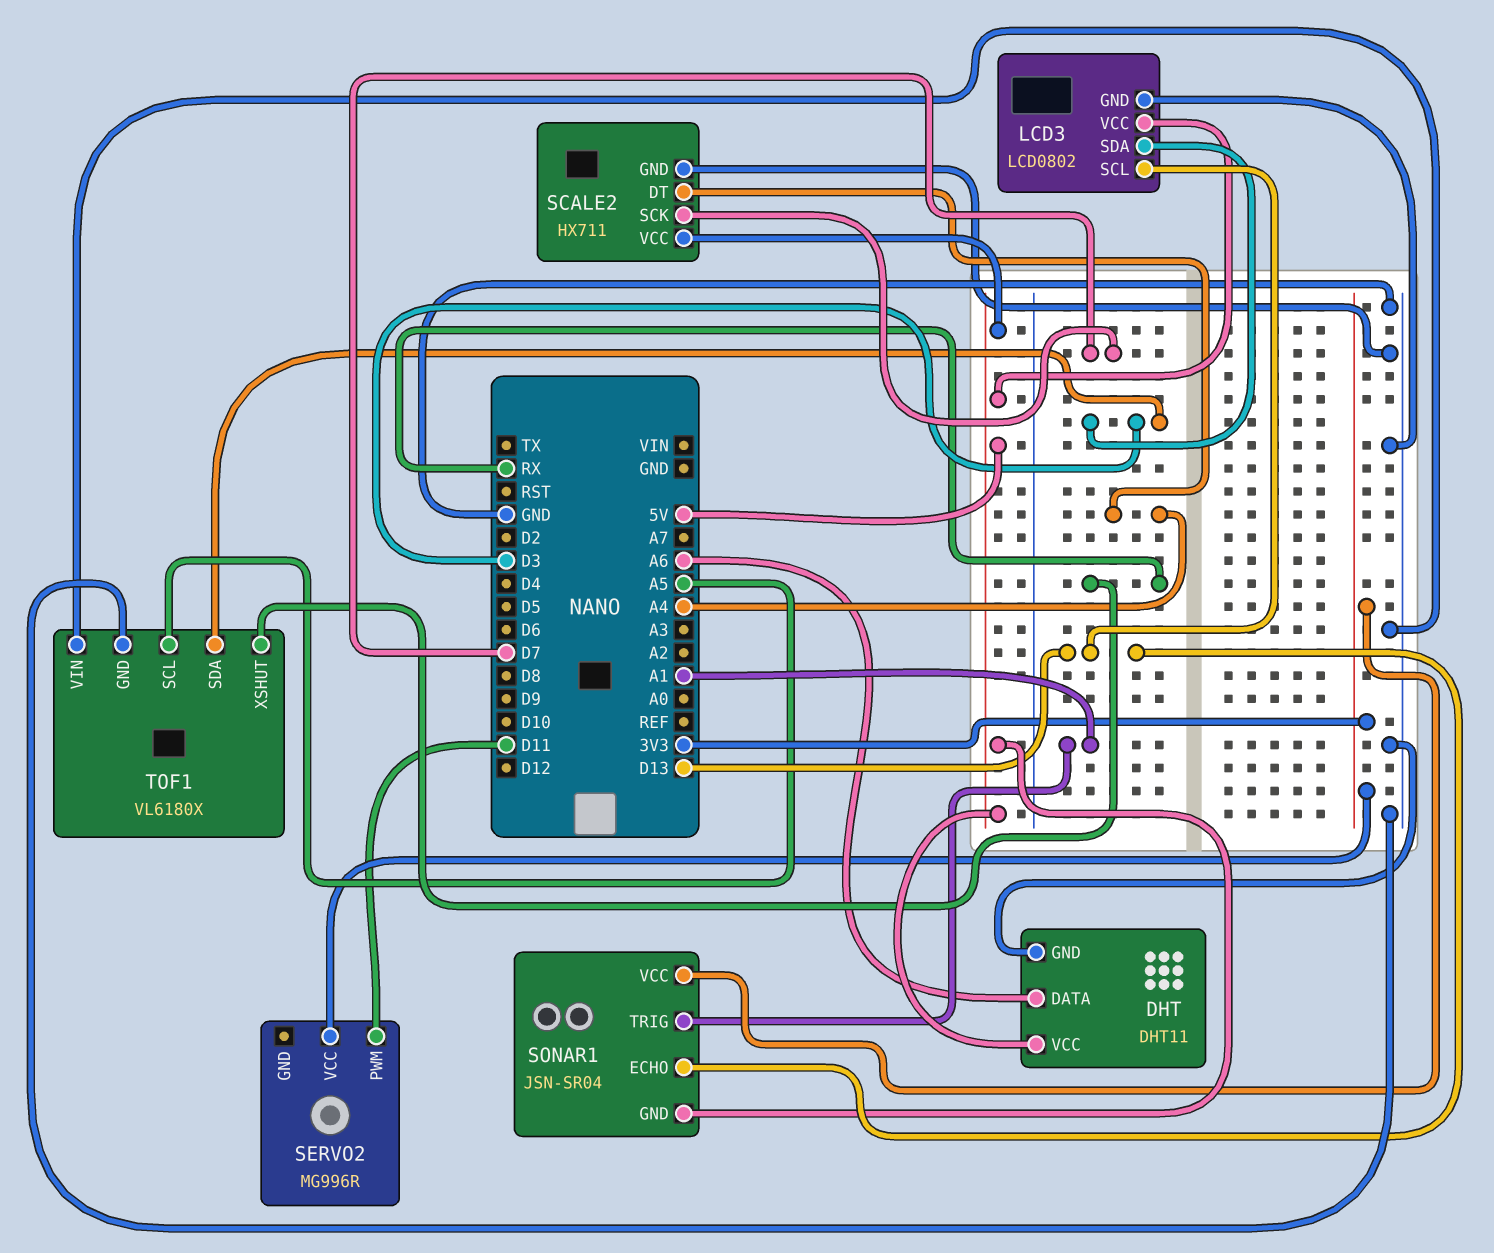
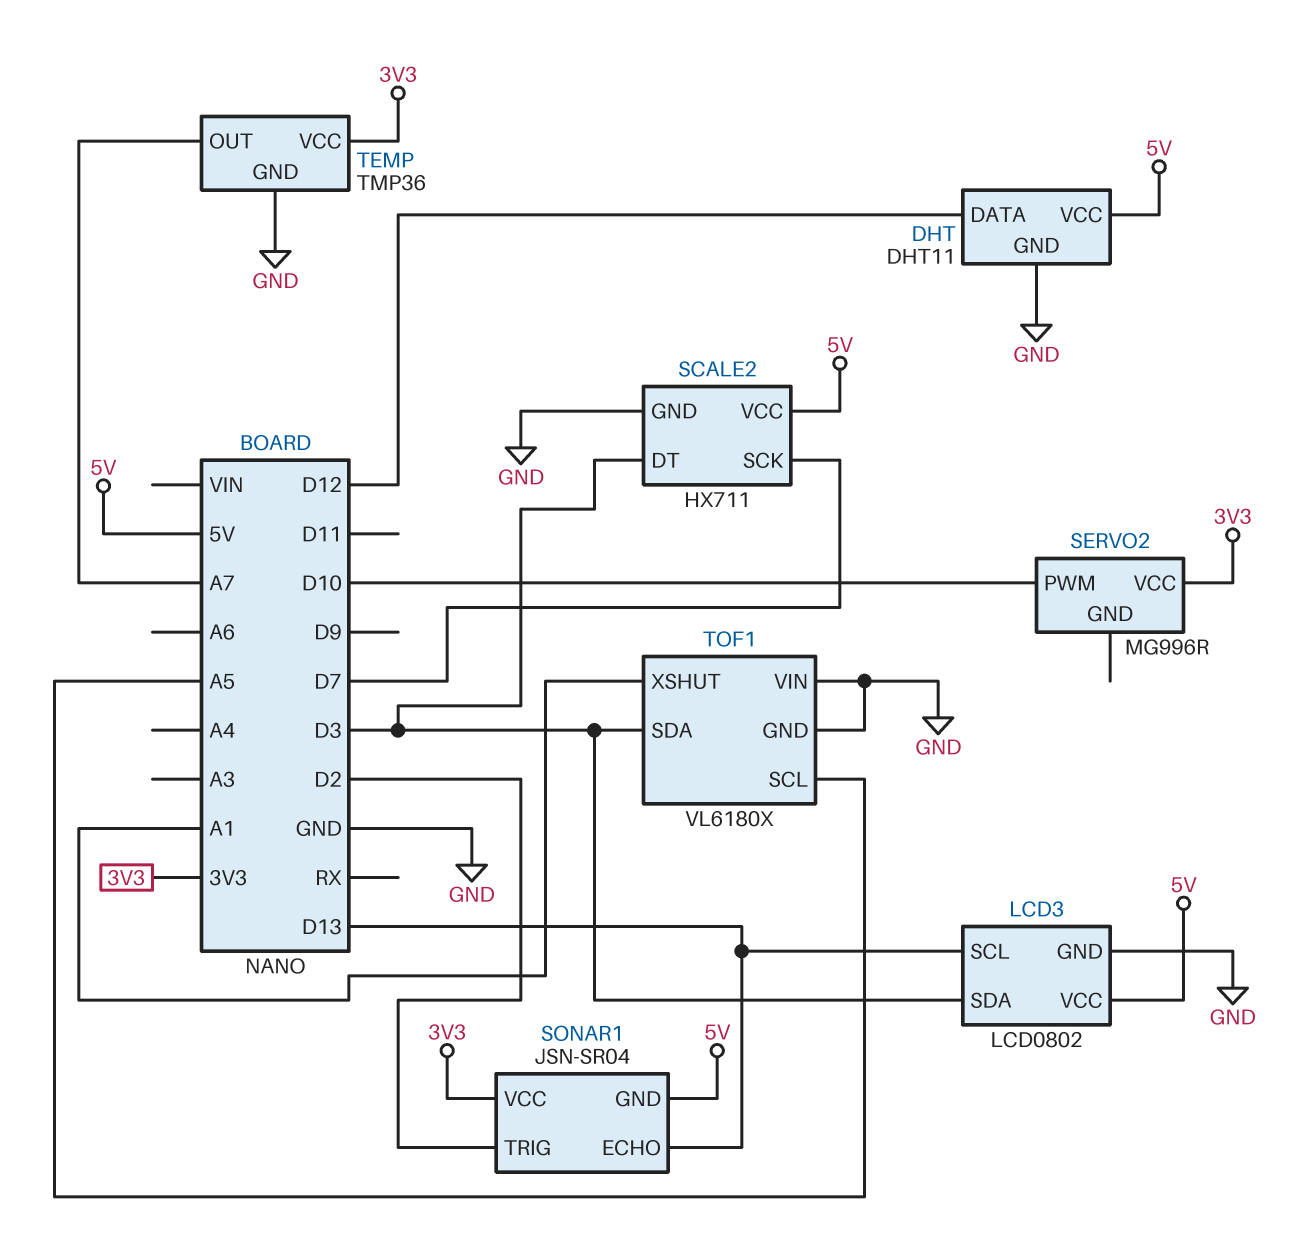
DHT pin DATA: A6 -> D12
SCALE2 pin DT: A4 -> D3
SERVO2 pin PWM: D11 -> D10
SONAR1 pin TRIG: A1 -> D2
TEMP: none -> TMP36
TEMP pin GND: none -> GND
TEMP pin OUT: none -> A7
TEMP pin VCC: none -> 3V3
TOF1 pin XSHUT: RX -> A1

